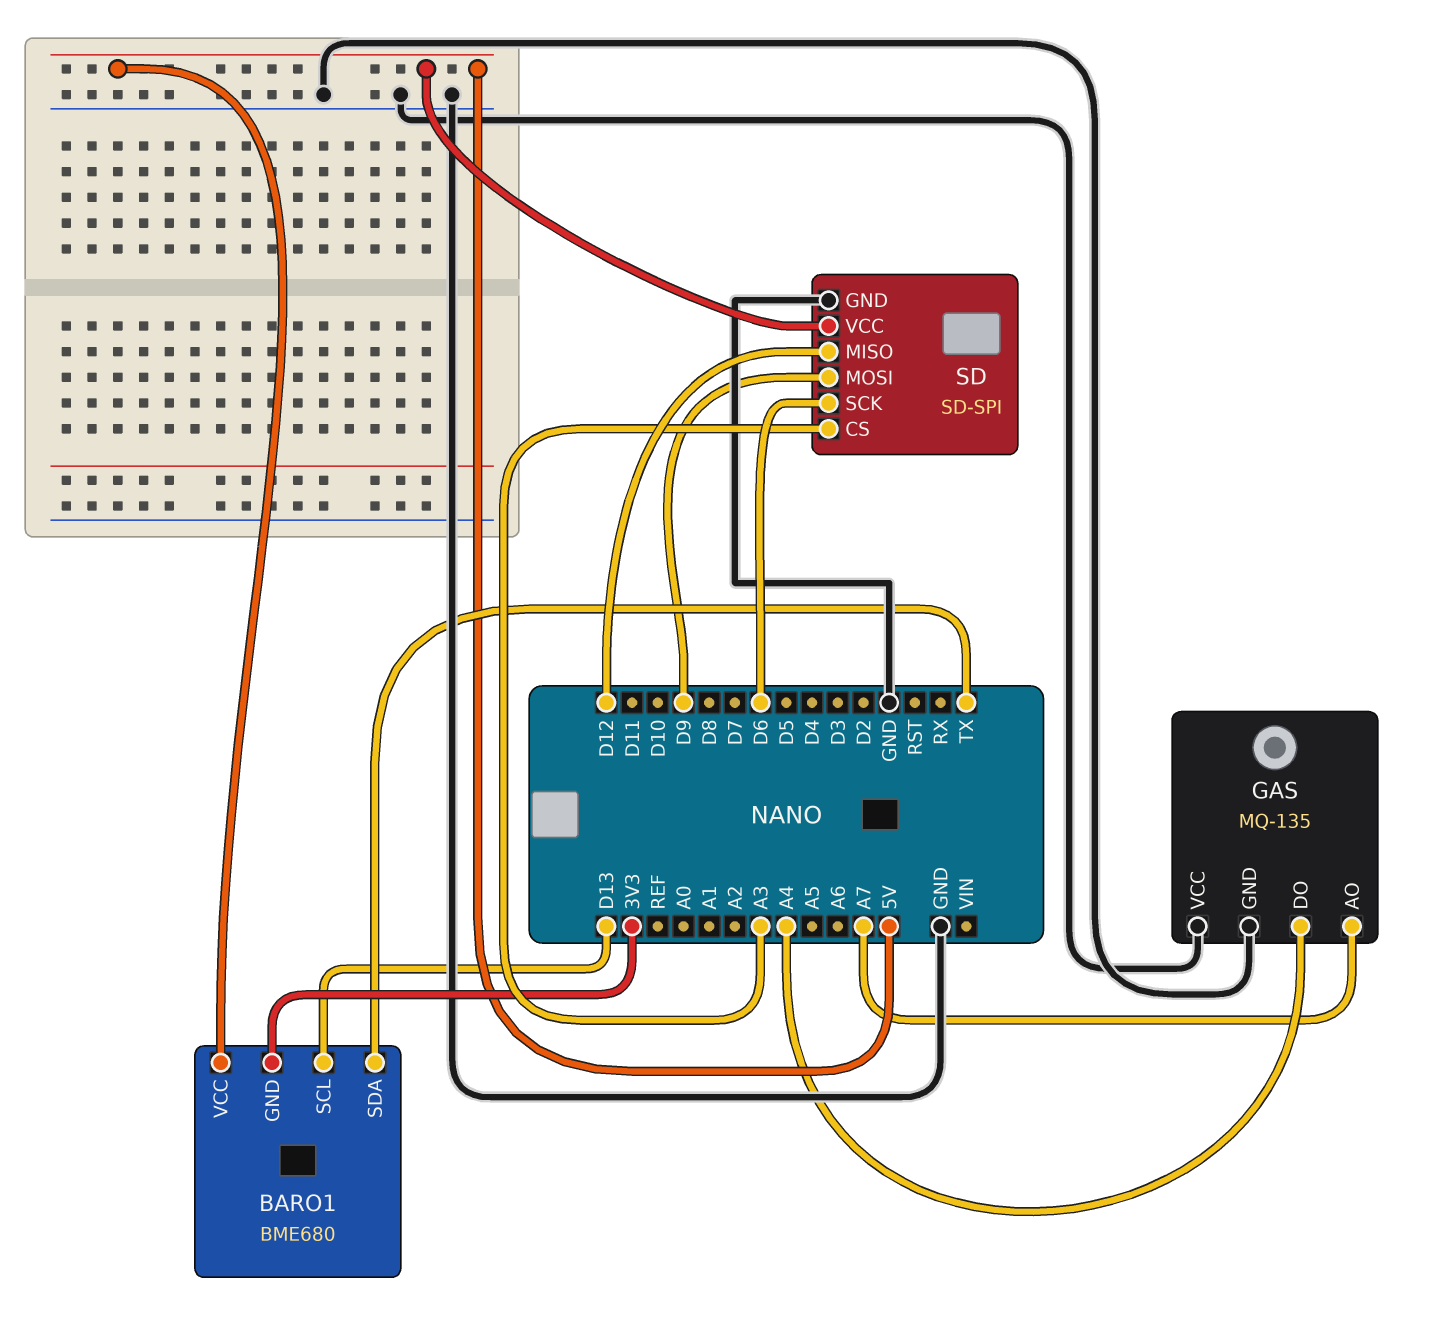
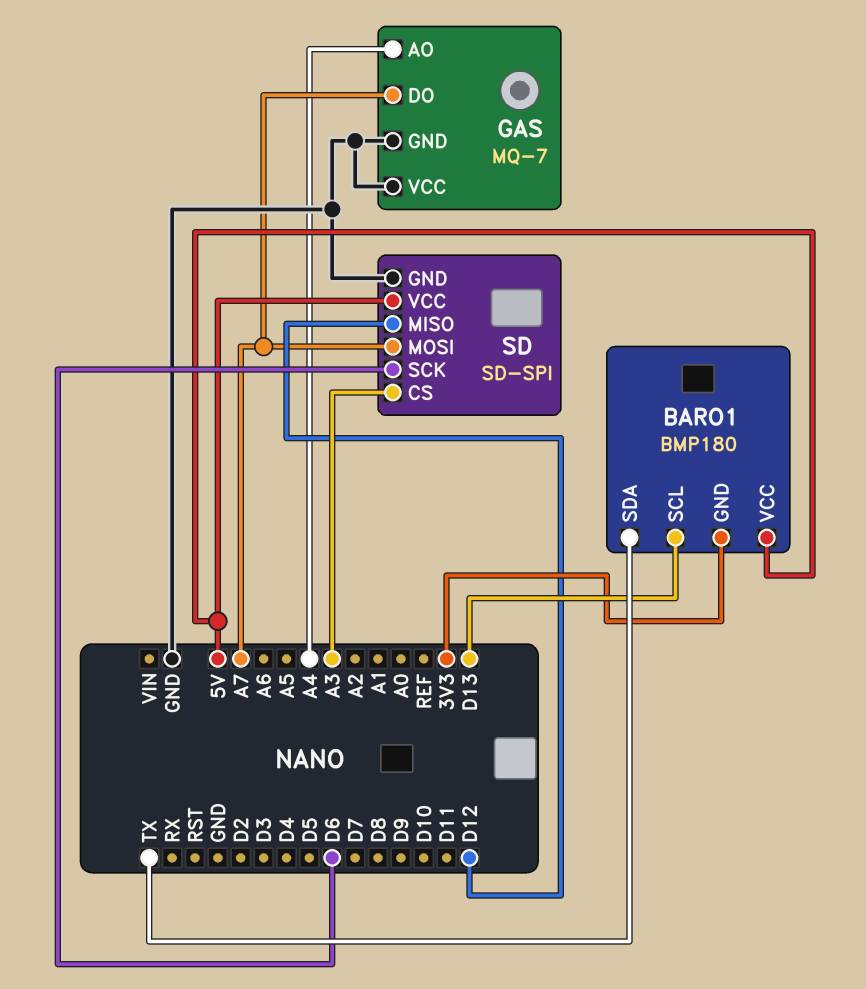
BARO1: BME680 -> BMP180
GAS: MQ-135 -> MQ-7
GAS pin AO: A7 -> A4
GAS pin DO: A4 -> A7
SD pin MOSI: D9 -> A7

